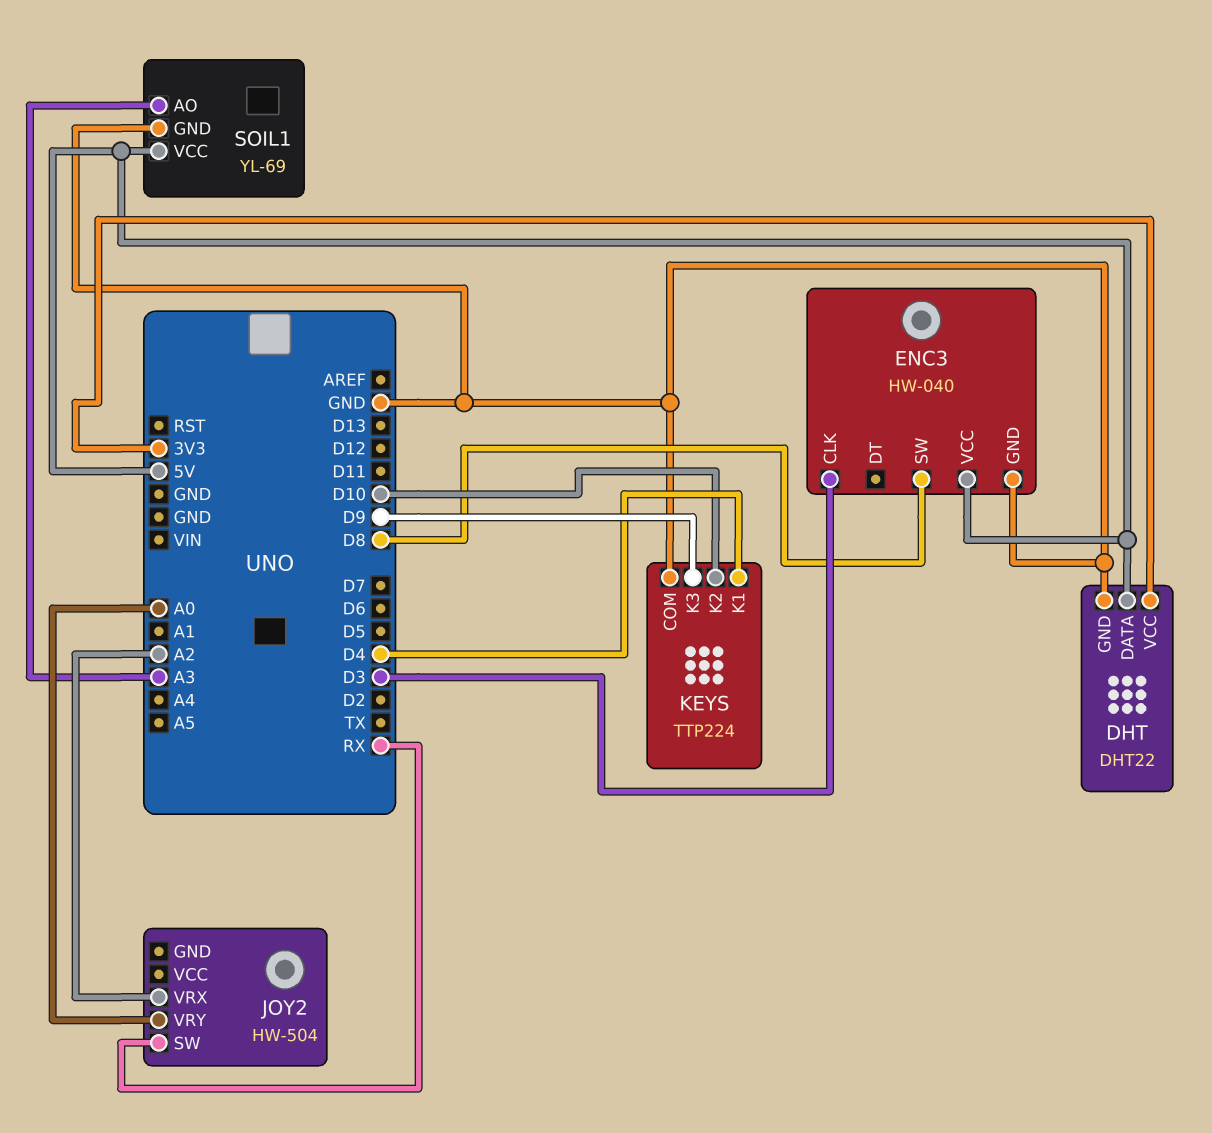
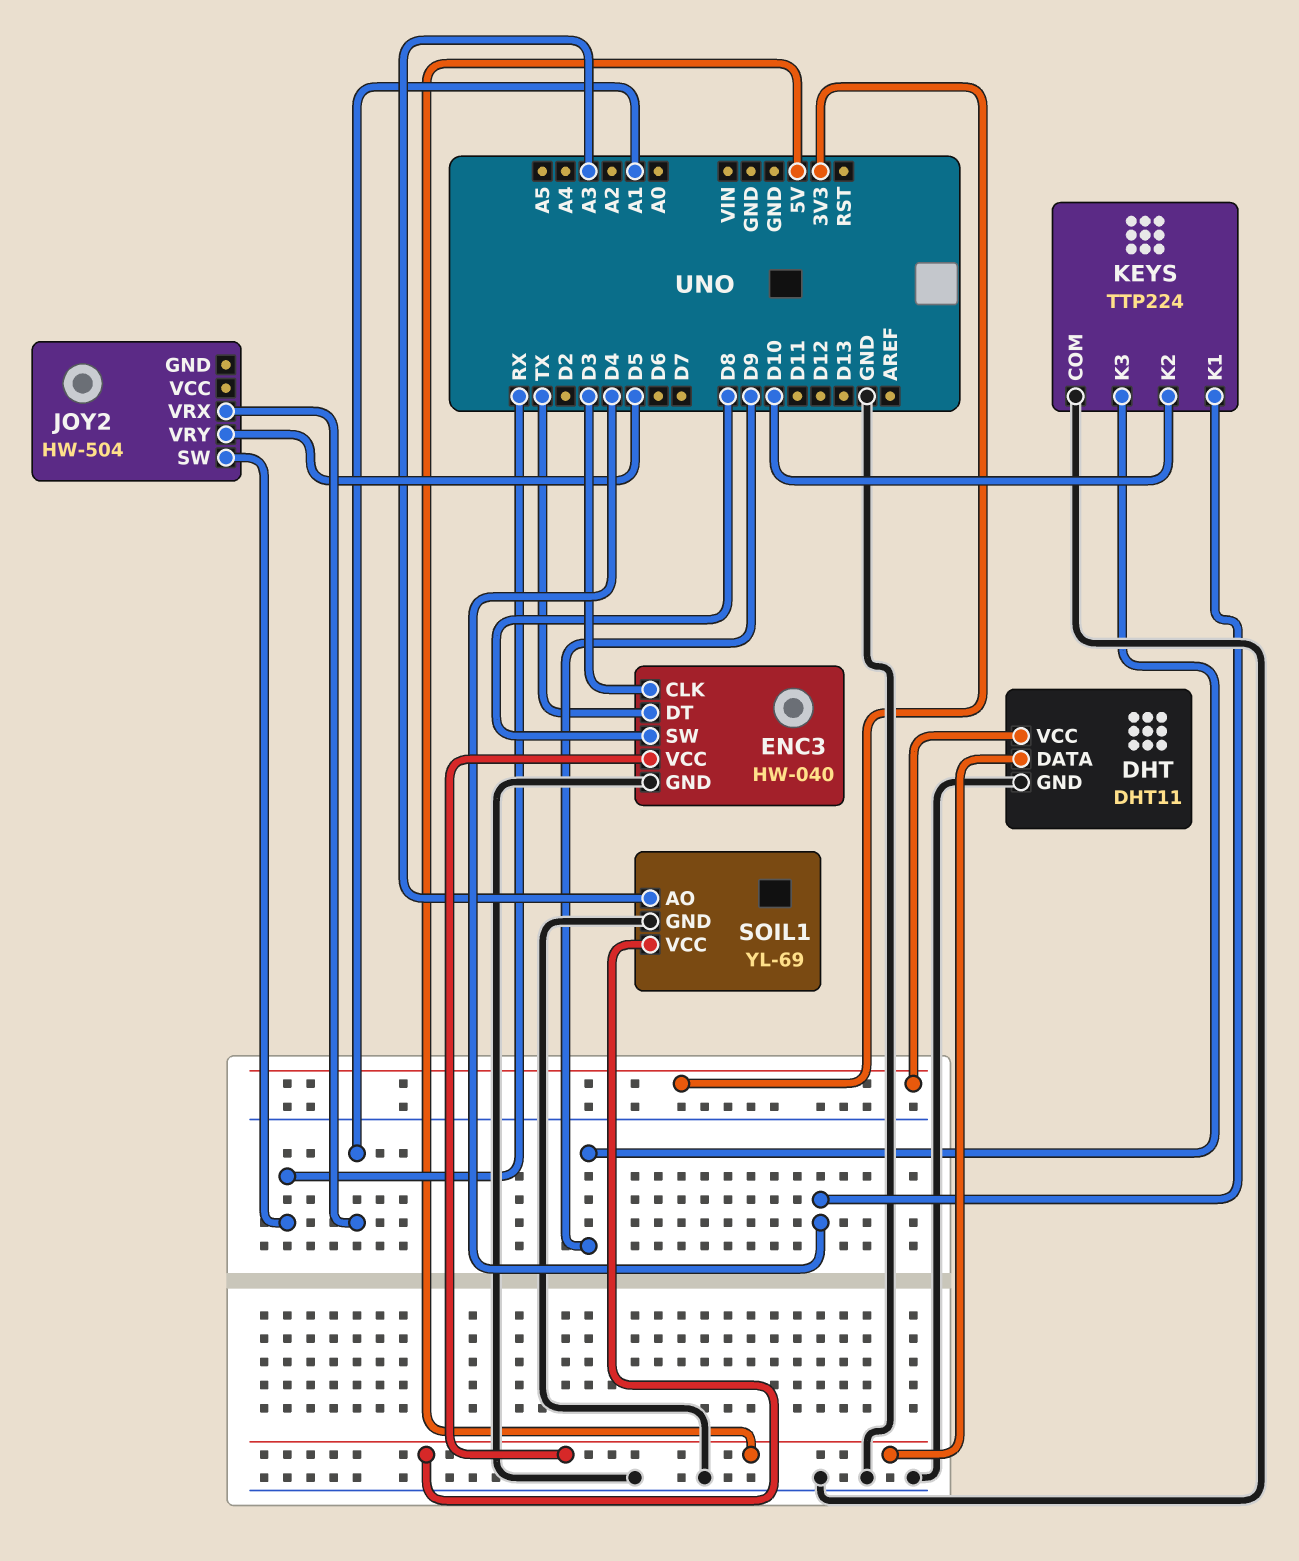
DHT: DHT22 -> DHT11
ENC3 pin DT: none -> TX
JOY2 pin VRX: A2 -> A1
JOY2 pin VRY: A0 -> D5

